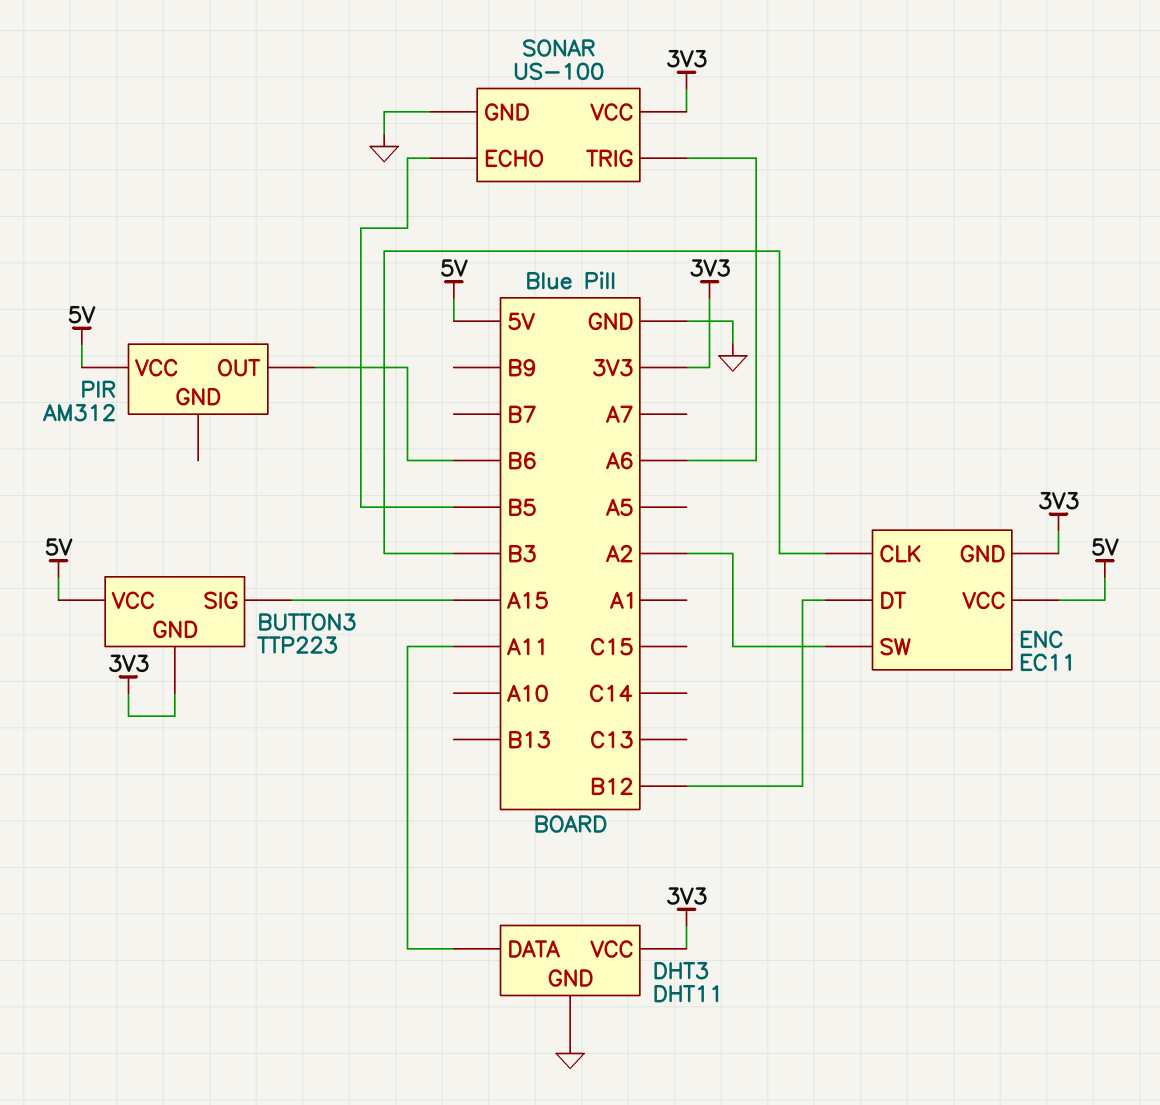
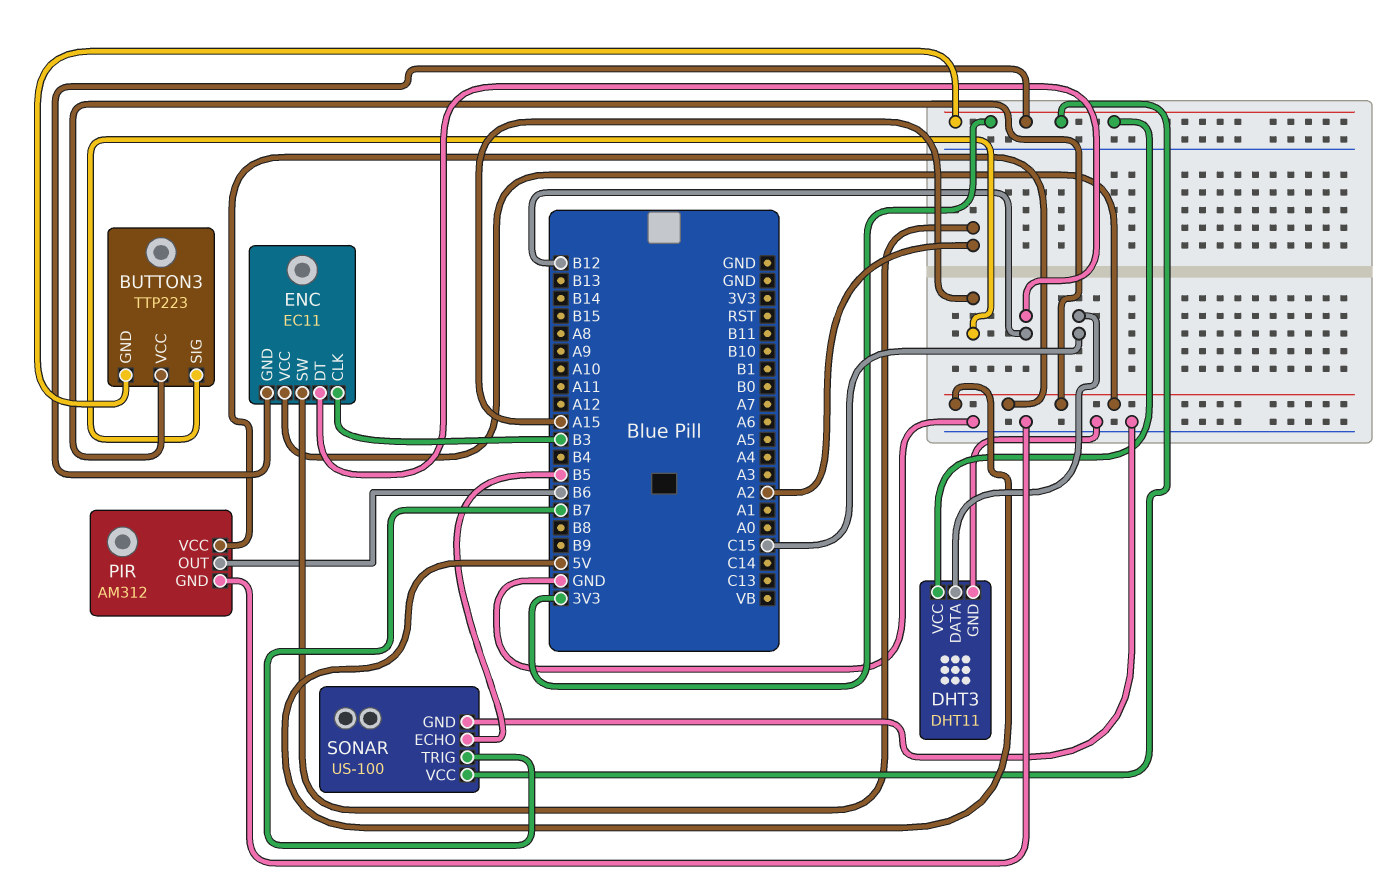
DHT3 pin DATA: A11 -> C15
PIR pin GND: none -> GND
SONAR pin TRIG: A6 -> B7

